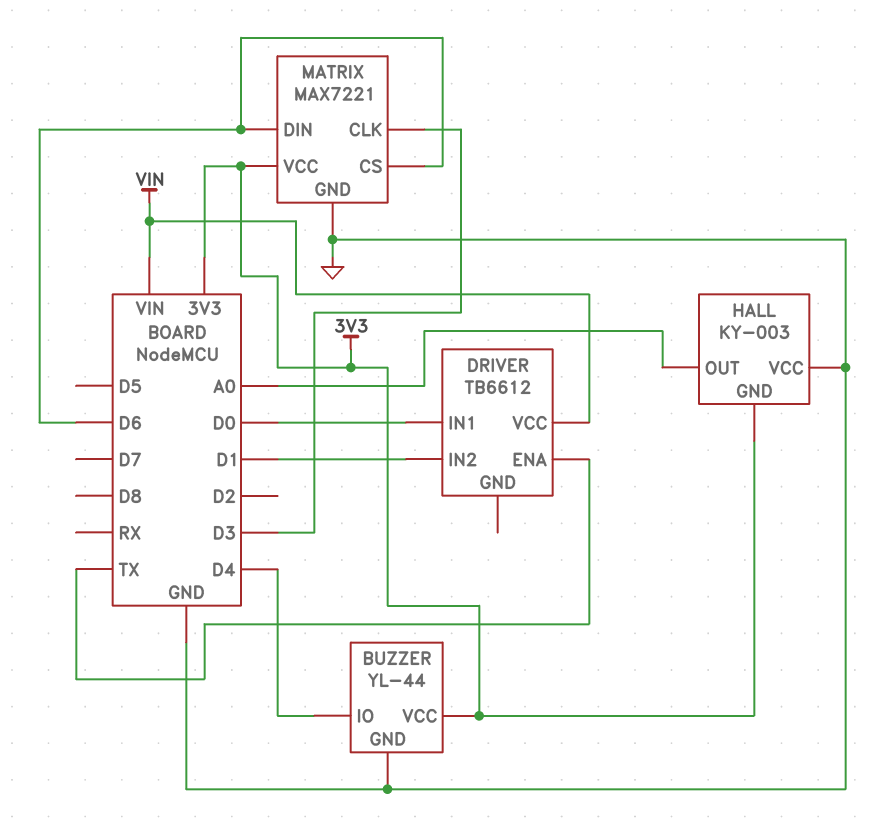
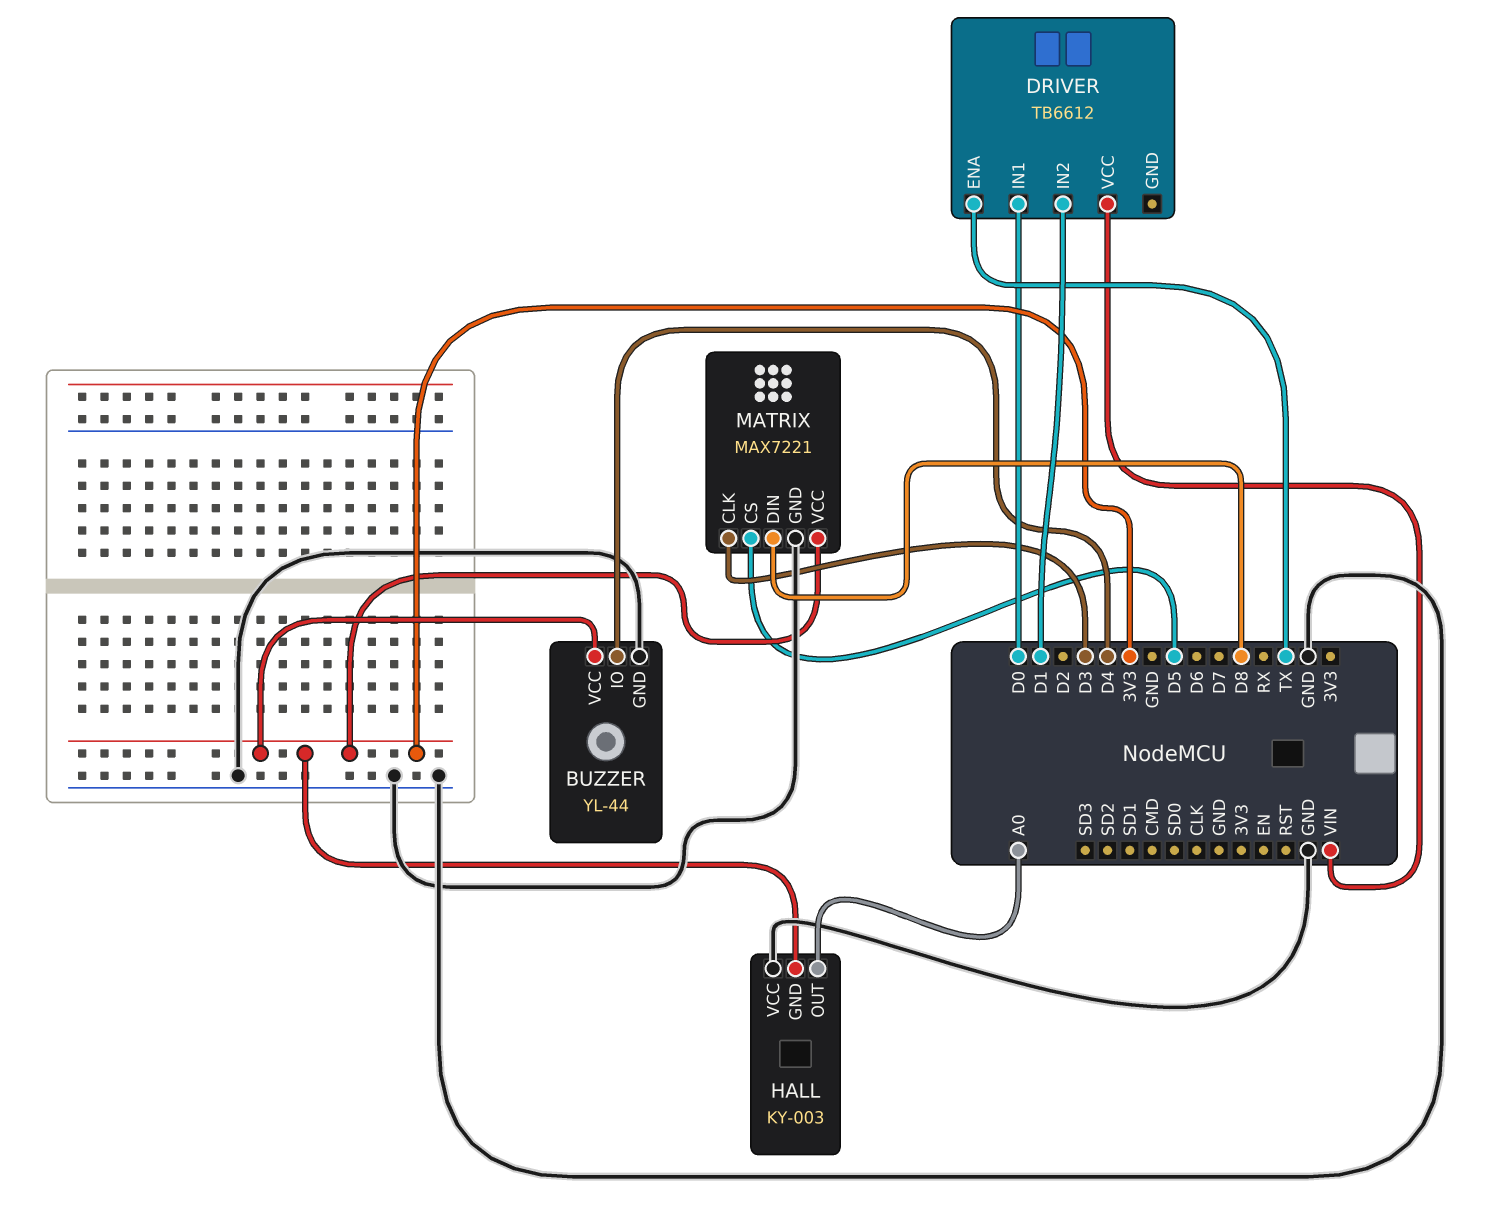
MATRIX pin CS: D6 -> D5
MATRIX pin DIN: D6 -> D8

